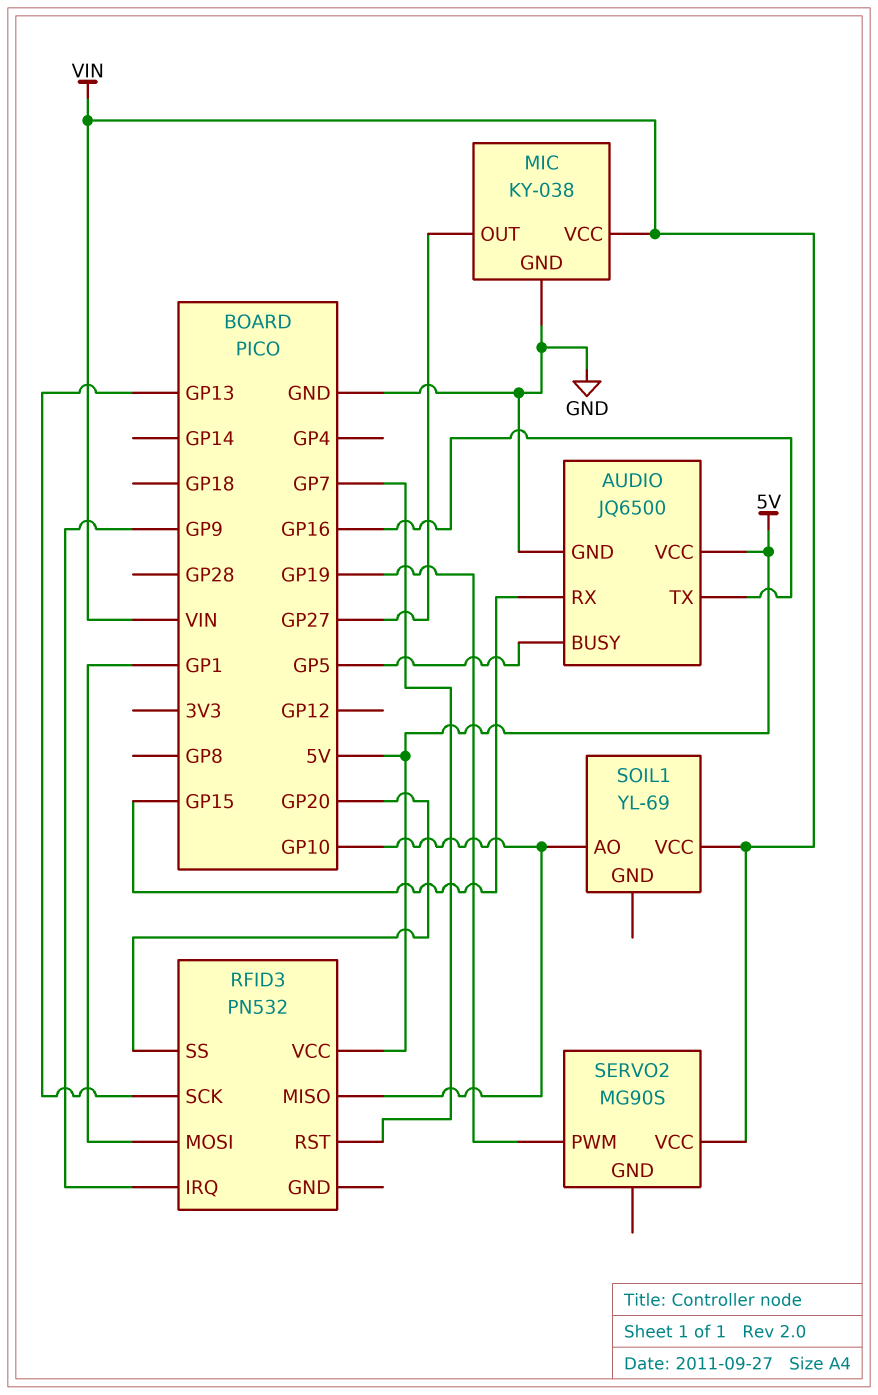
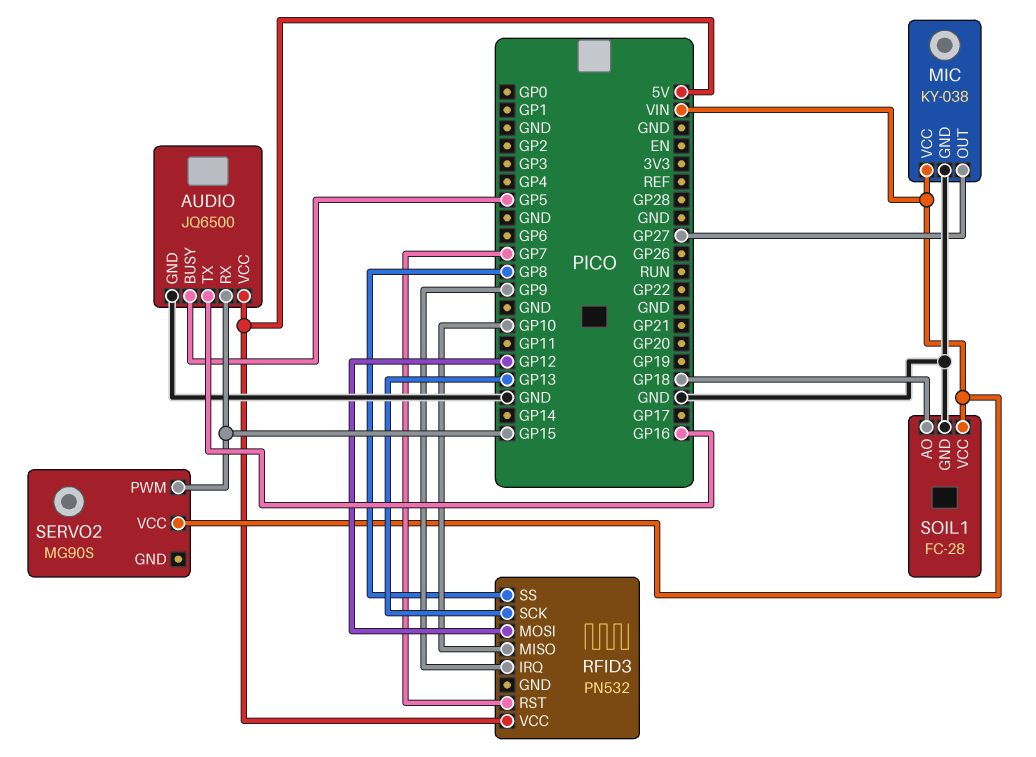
RFID3 pin MOSI: GP1 -> GP12
RFID3 pin SS: GP20 -> GP8
SERVO2 pin PWM: GP19 -> GP15
SOIL1: YL-69 -> FC-28
SOIL1 pin AO: GP10 -> GP18
SOIL1 pin GND: none -> GND

